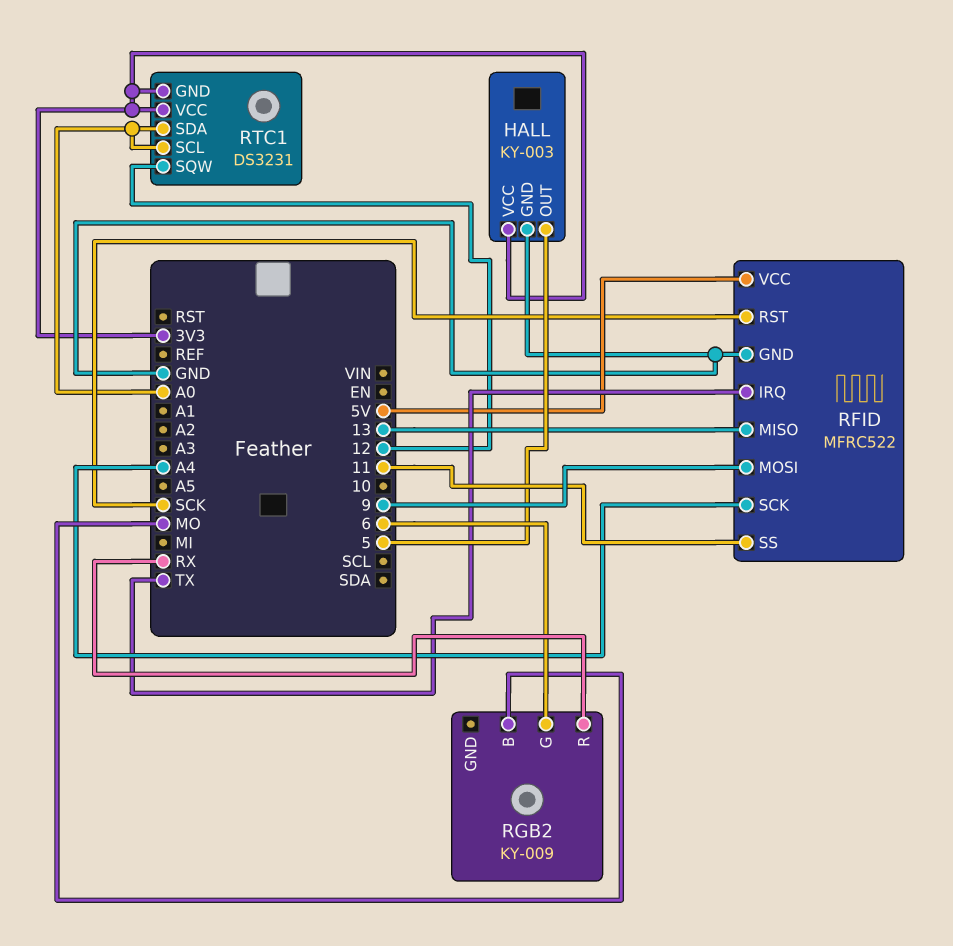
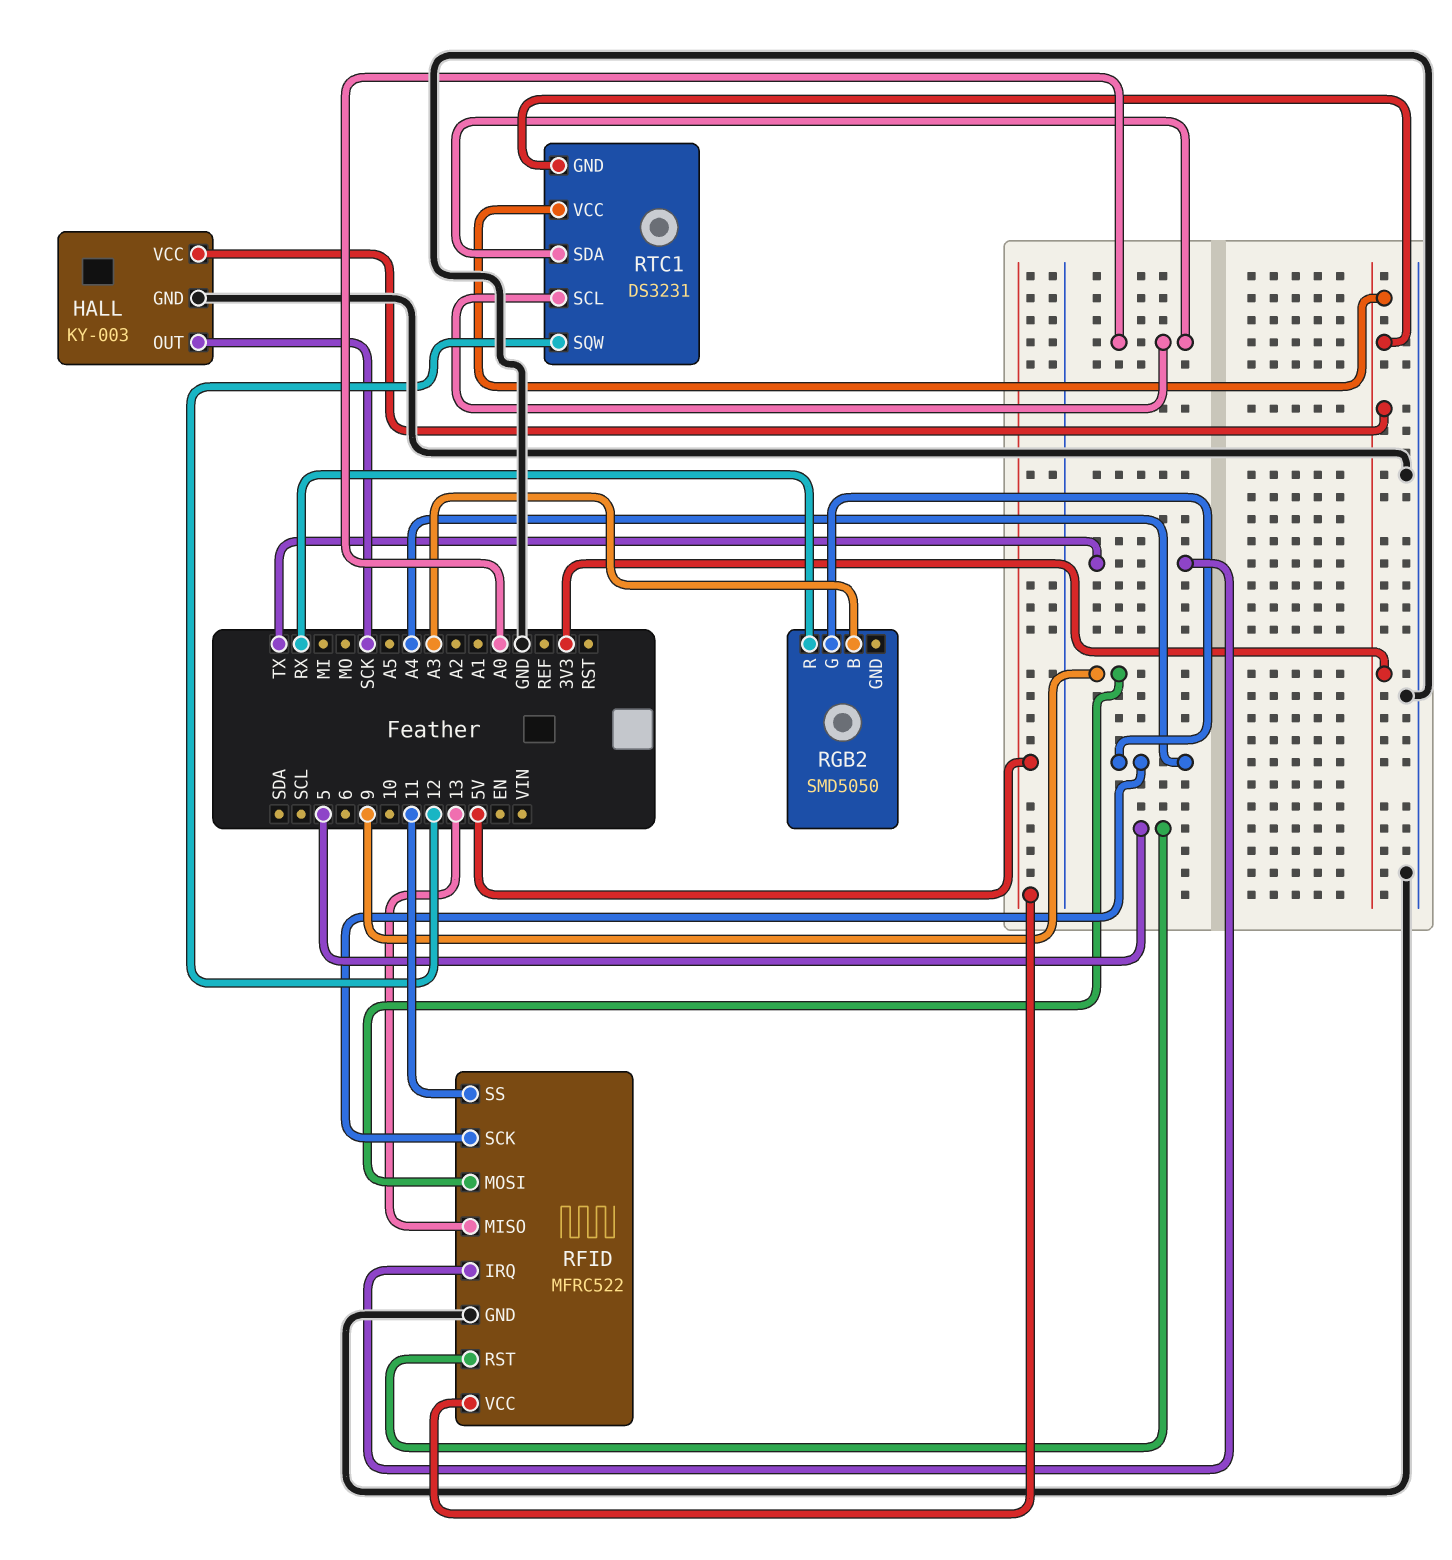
HALL pin OUT: 5 -> SCK
RFID pin RST: SCK -> 5
RGB2: KY-009 -> SMD5050
RGB2 pin B: MO -> A3
RGB2 pin G: 6 -> A4

